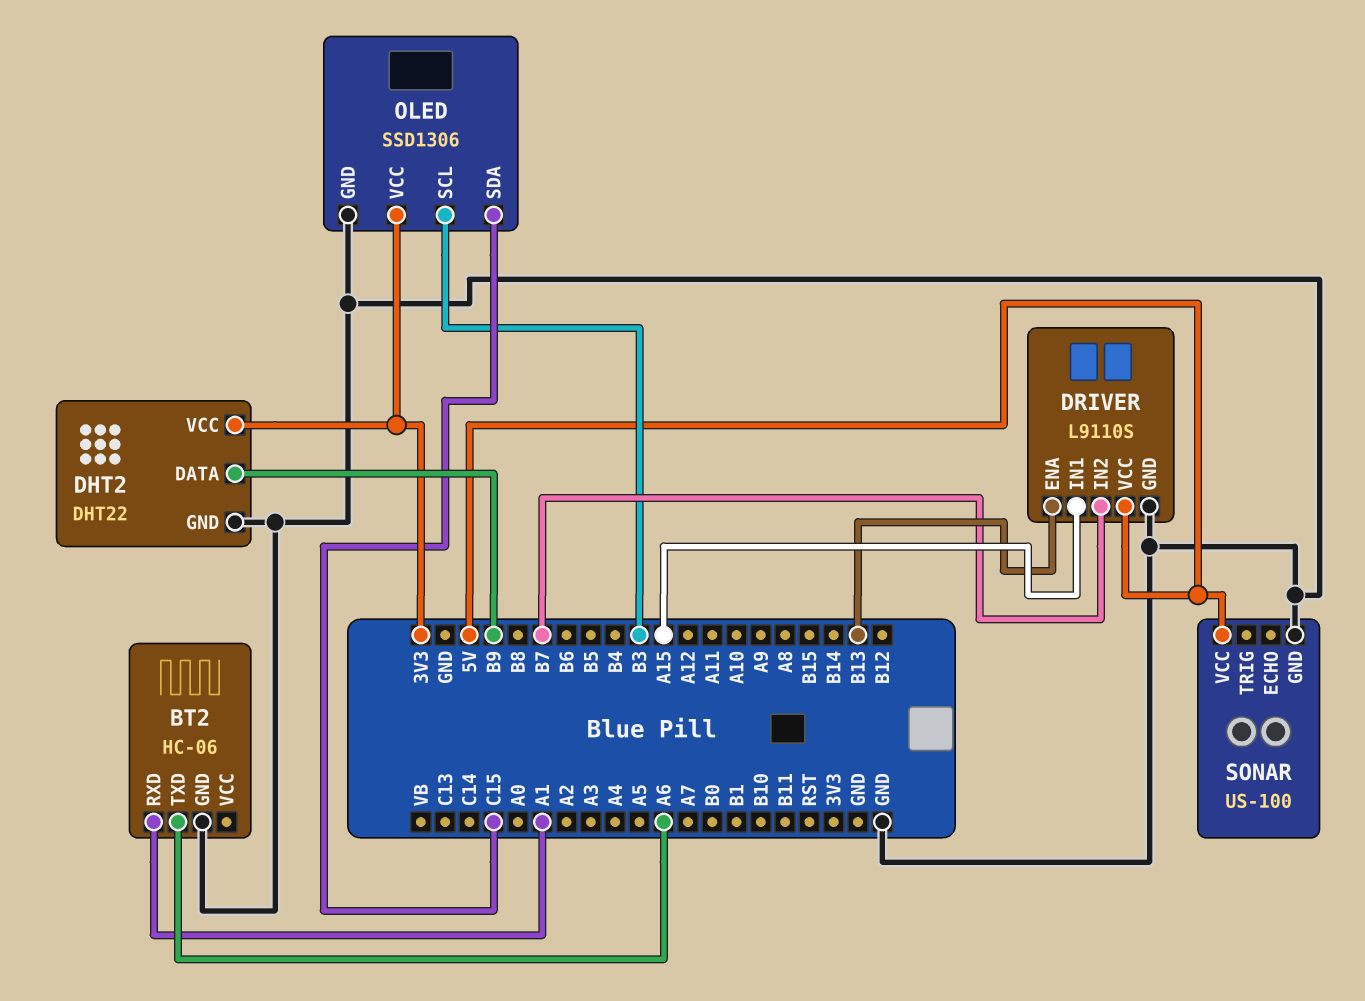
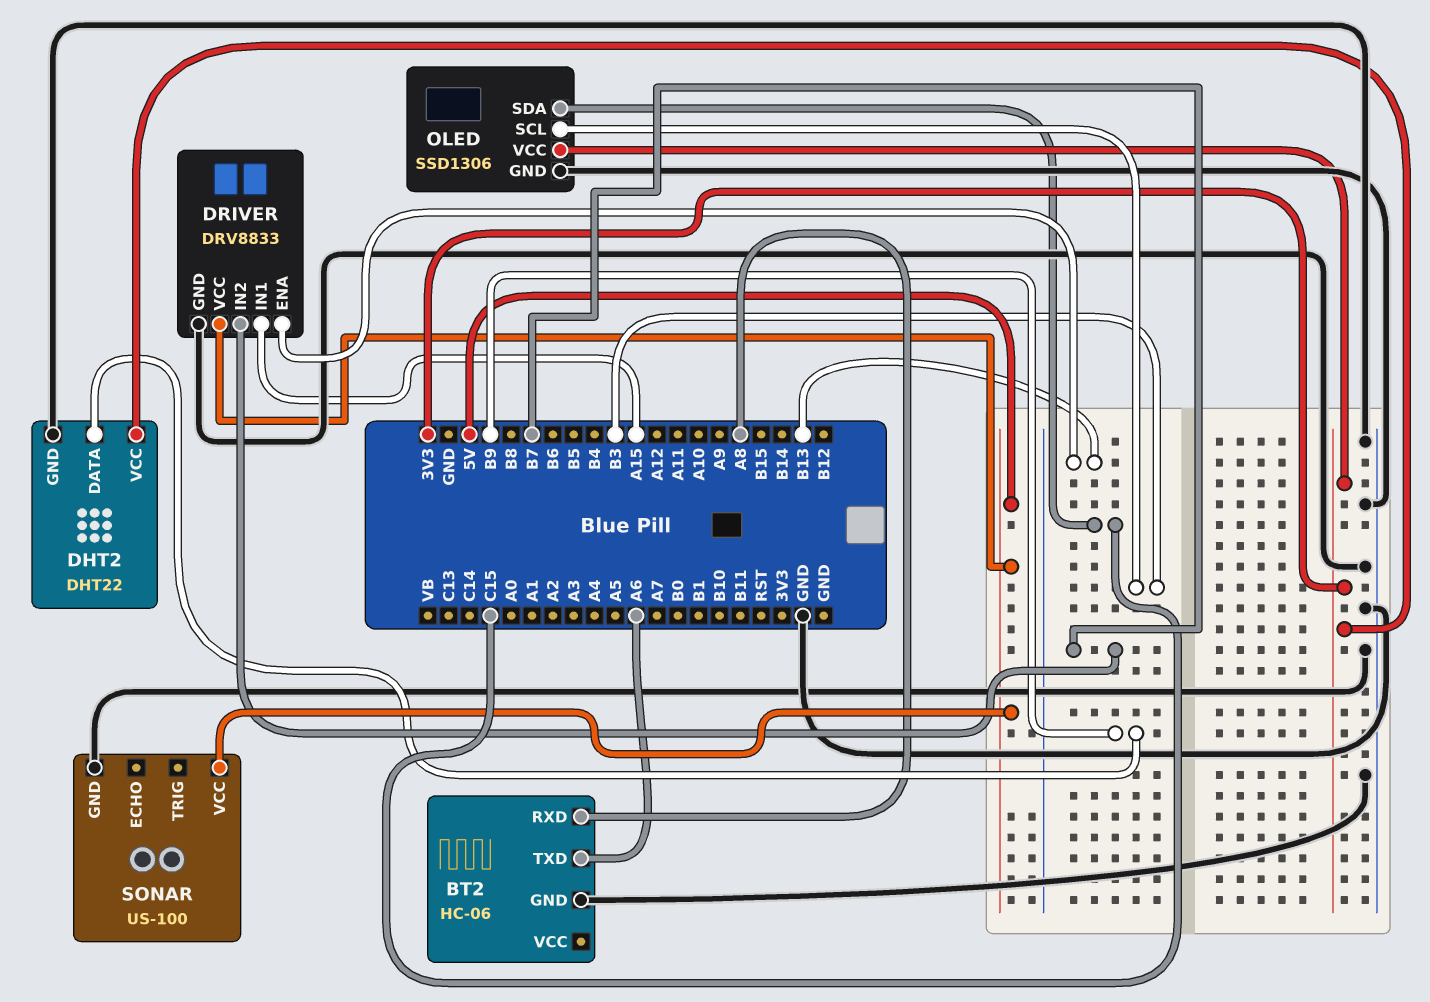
BT2 pin RXD: A1 -> A8
DRIVER: L9110S -> DRV8833

